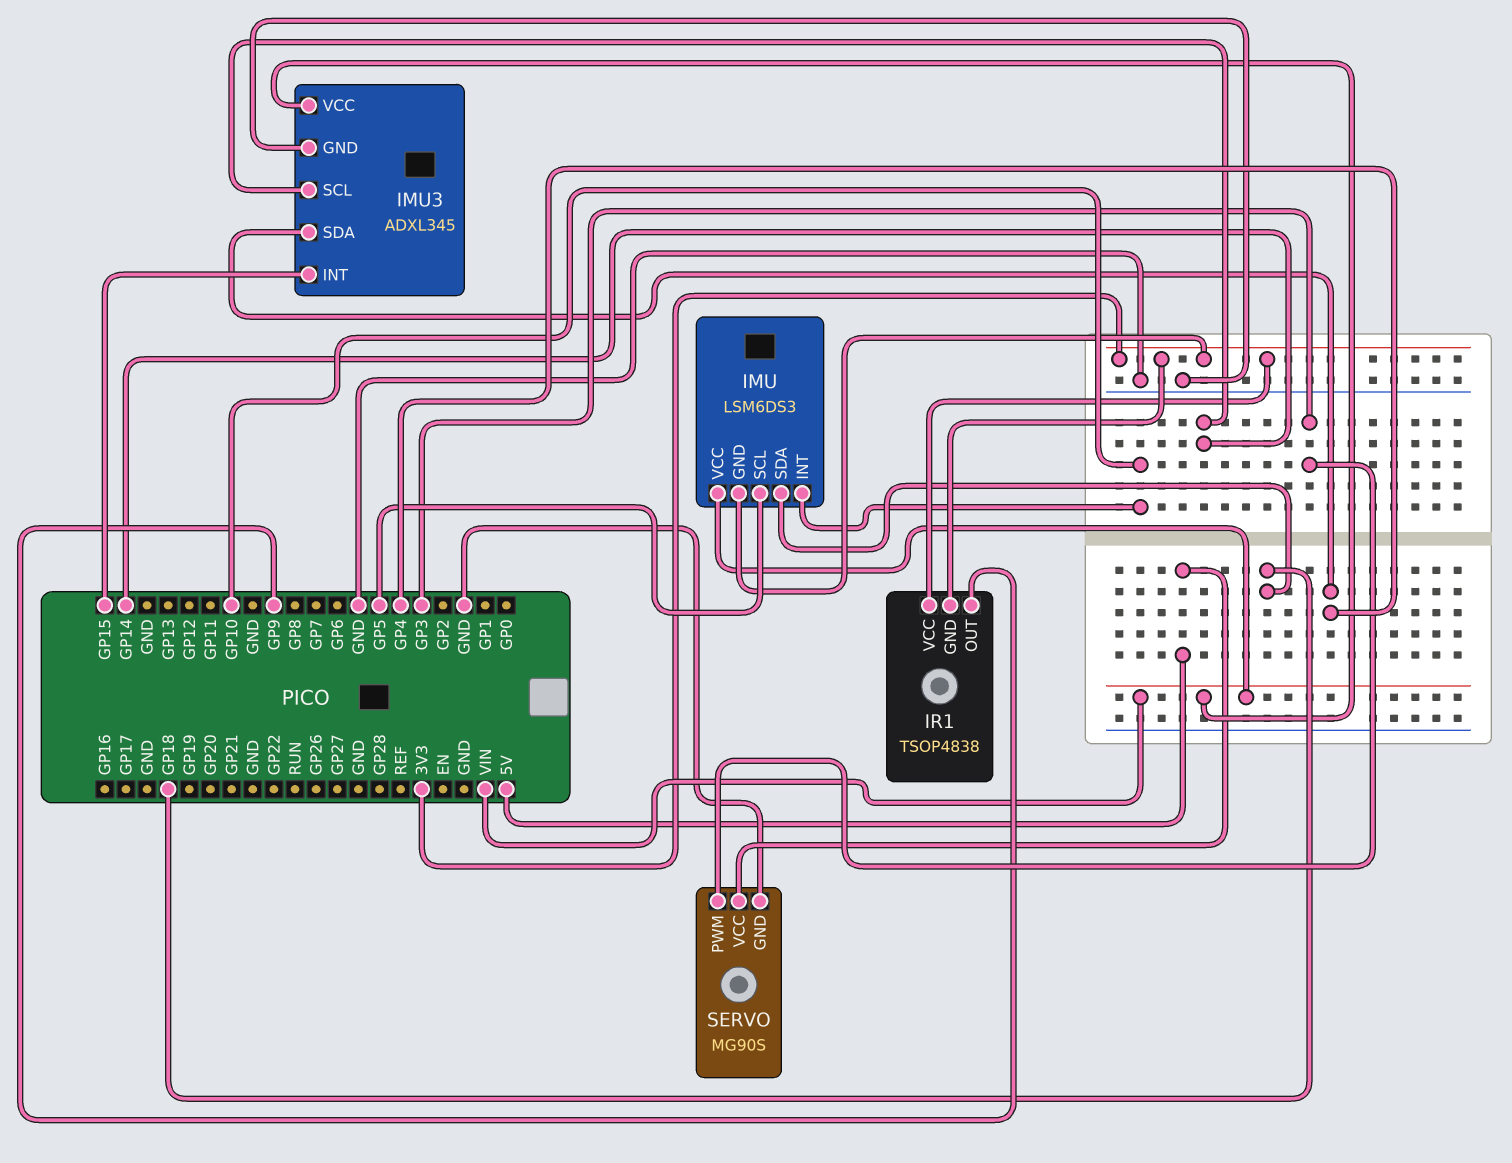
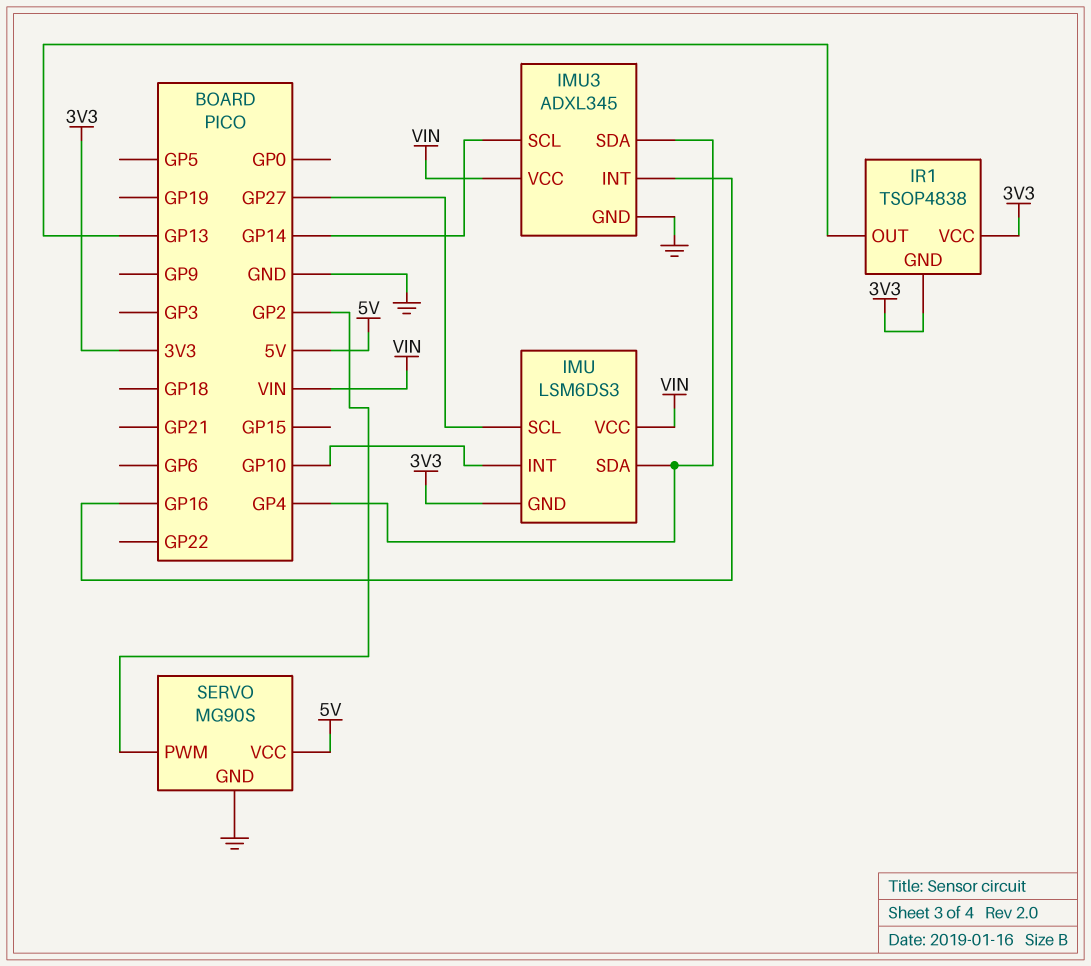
IMU pin SCL: GP5 -> GP27
IMU pin SDA: GP18 -> GP4
IMU3 pin INT: GP15 -> GP16
IR1 pin OUT: GP9 -> GP13
SERVO pin PWM: GP3 -> GP2

